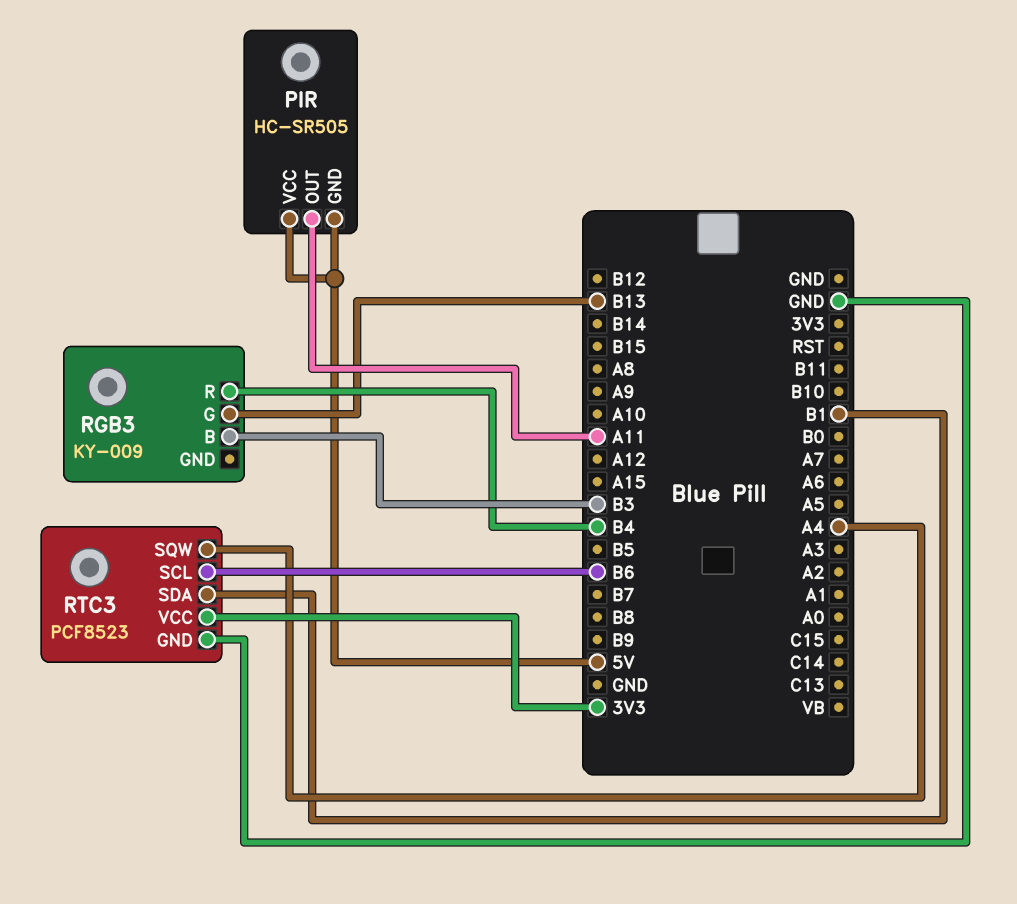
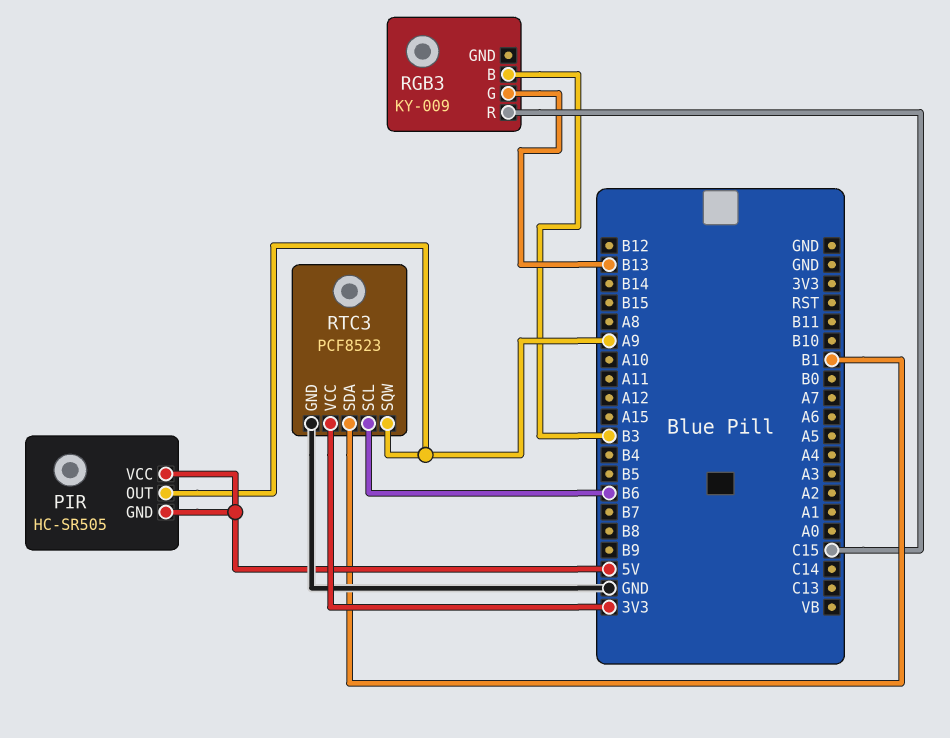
PIR pin OUT: A11 -> A9
RGB3 pin R: B4 -> C15
RTC3 pin SQW: A4 -> A9

